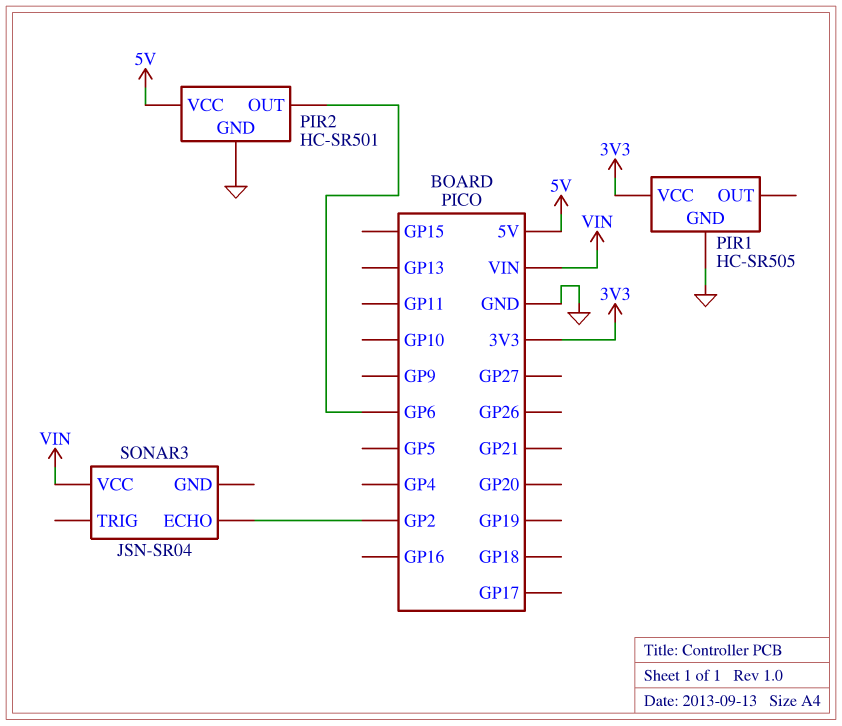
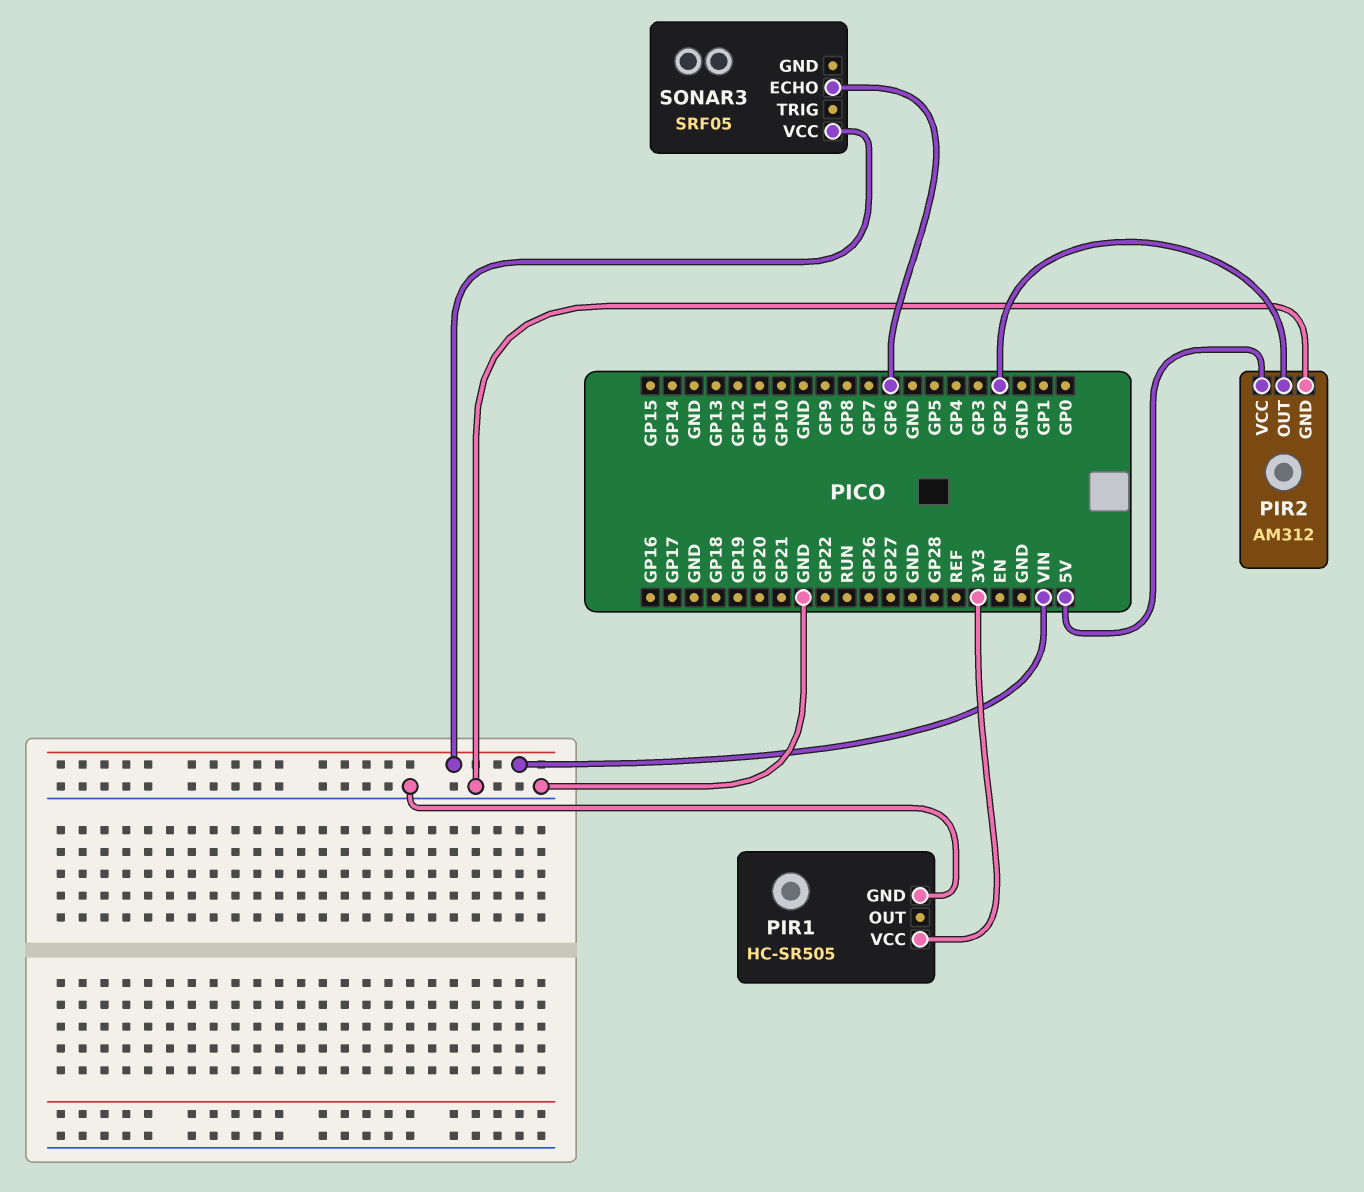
PIR2: HC-SR501 -> AM312
PIR2 pin OUT: GP6 -> GP2
SONAR3: JSN-SR04 -> SRF05
SONAR3 pin ECHO: GP2 -> GP6

